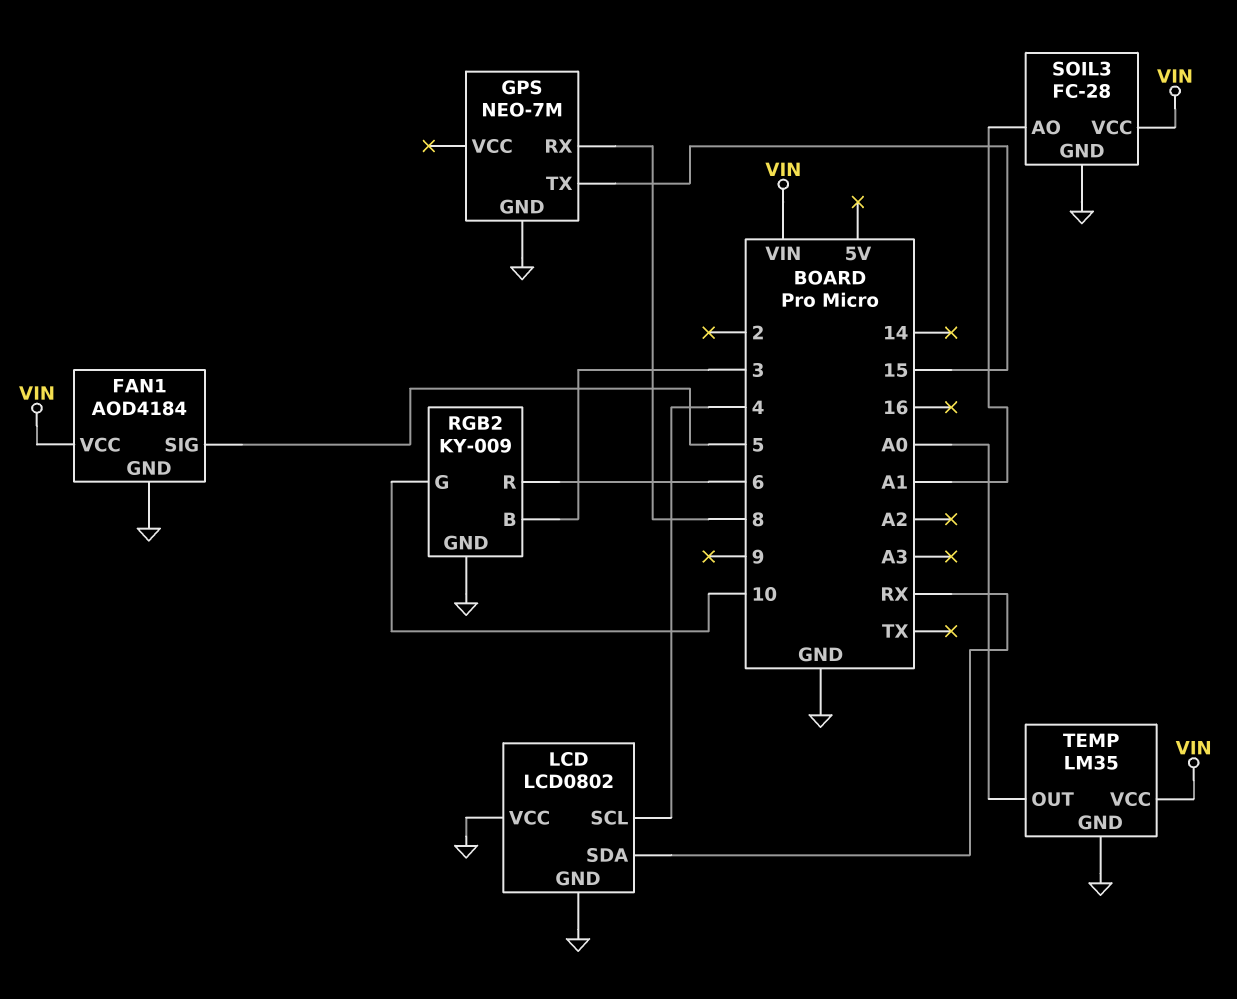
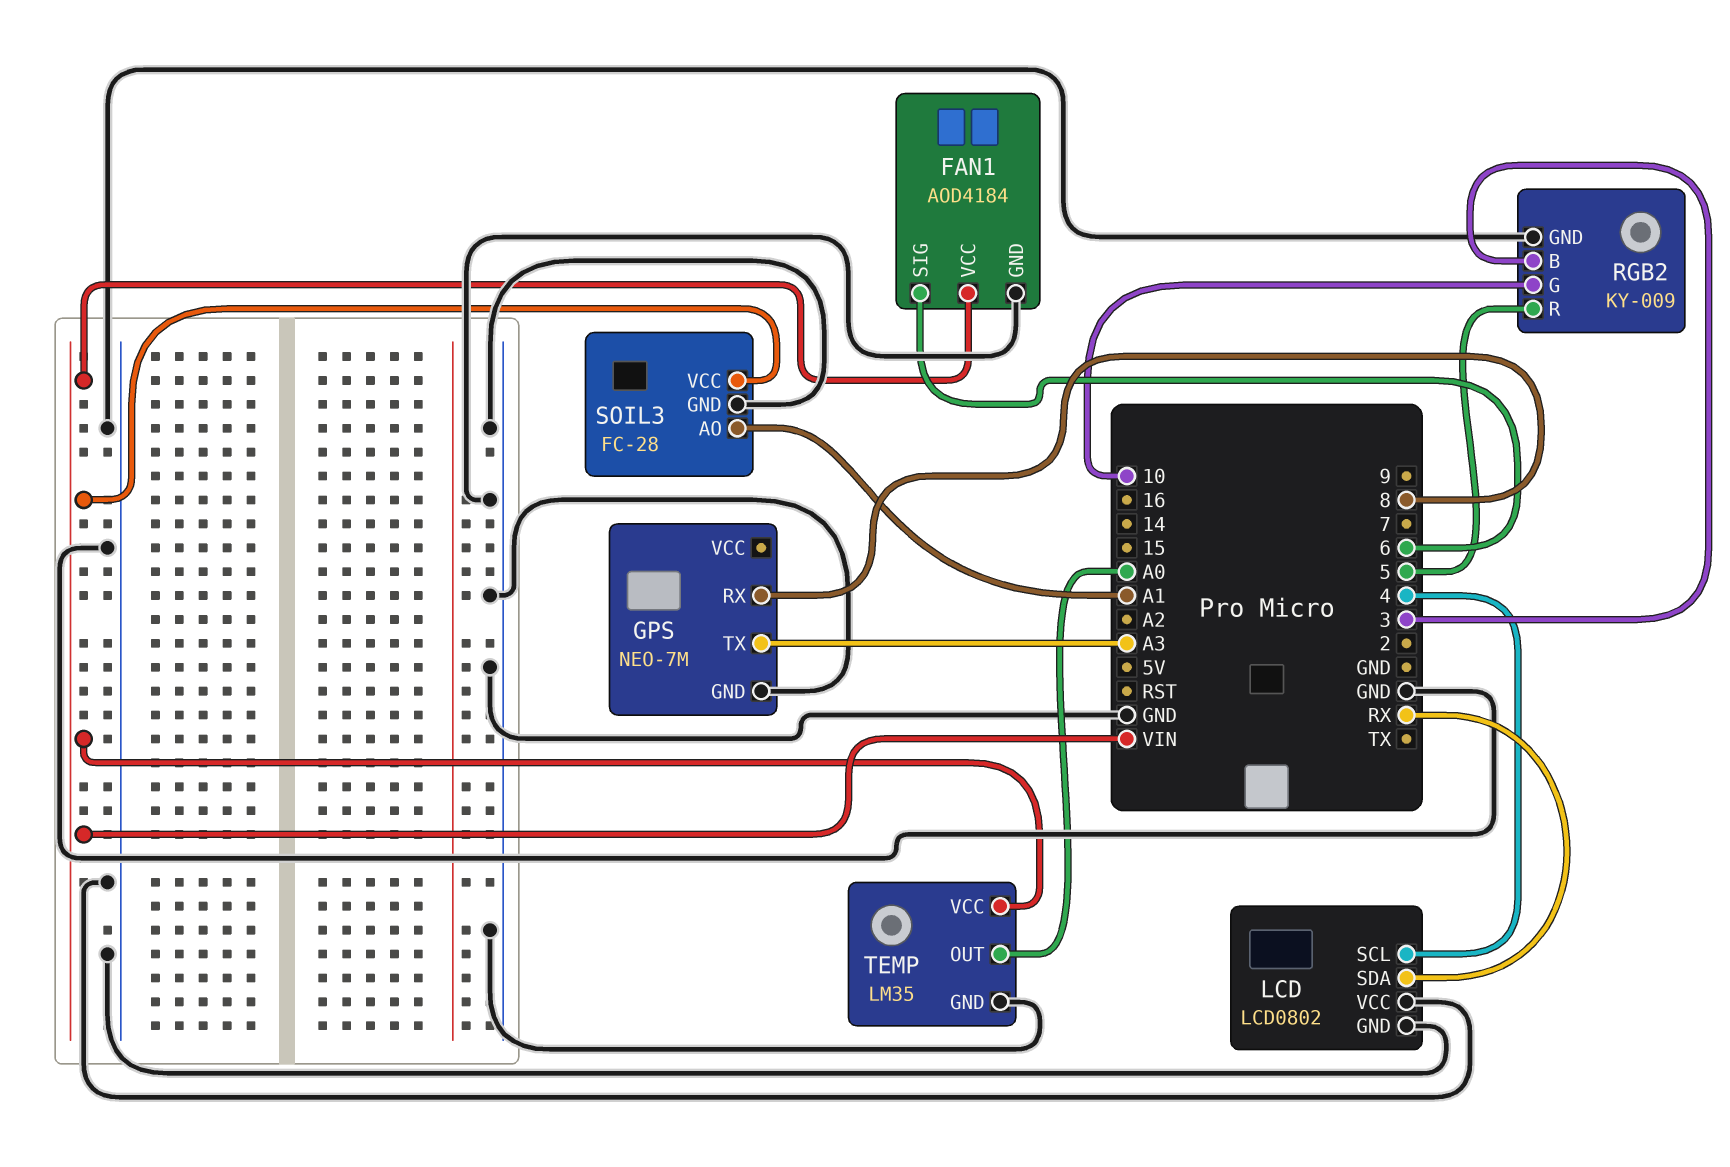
FAN1 pin SIG: 5 -> 6
GPS pin TX: 15 -> A3
RGB2 pin R: 6 -> 5

